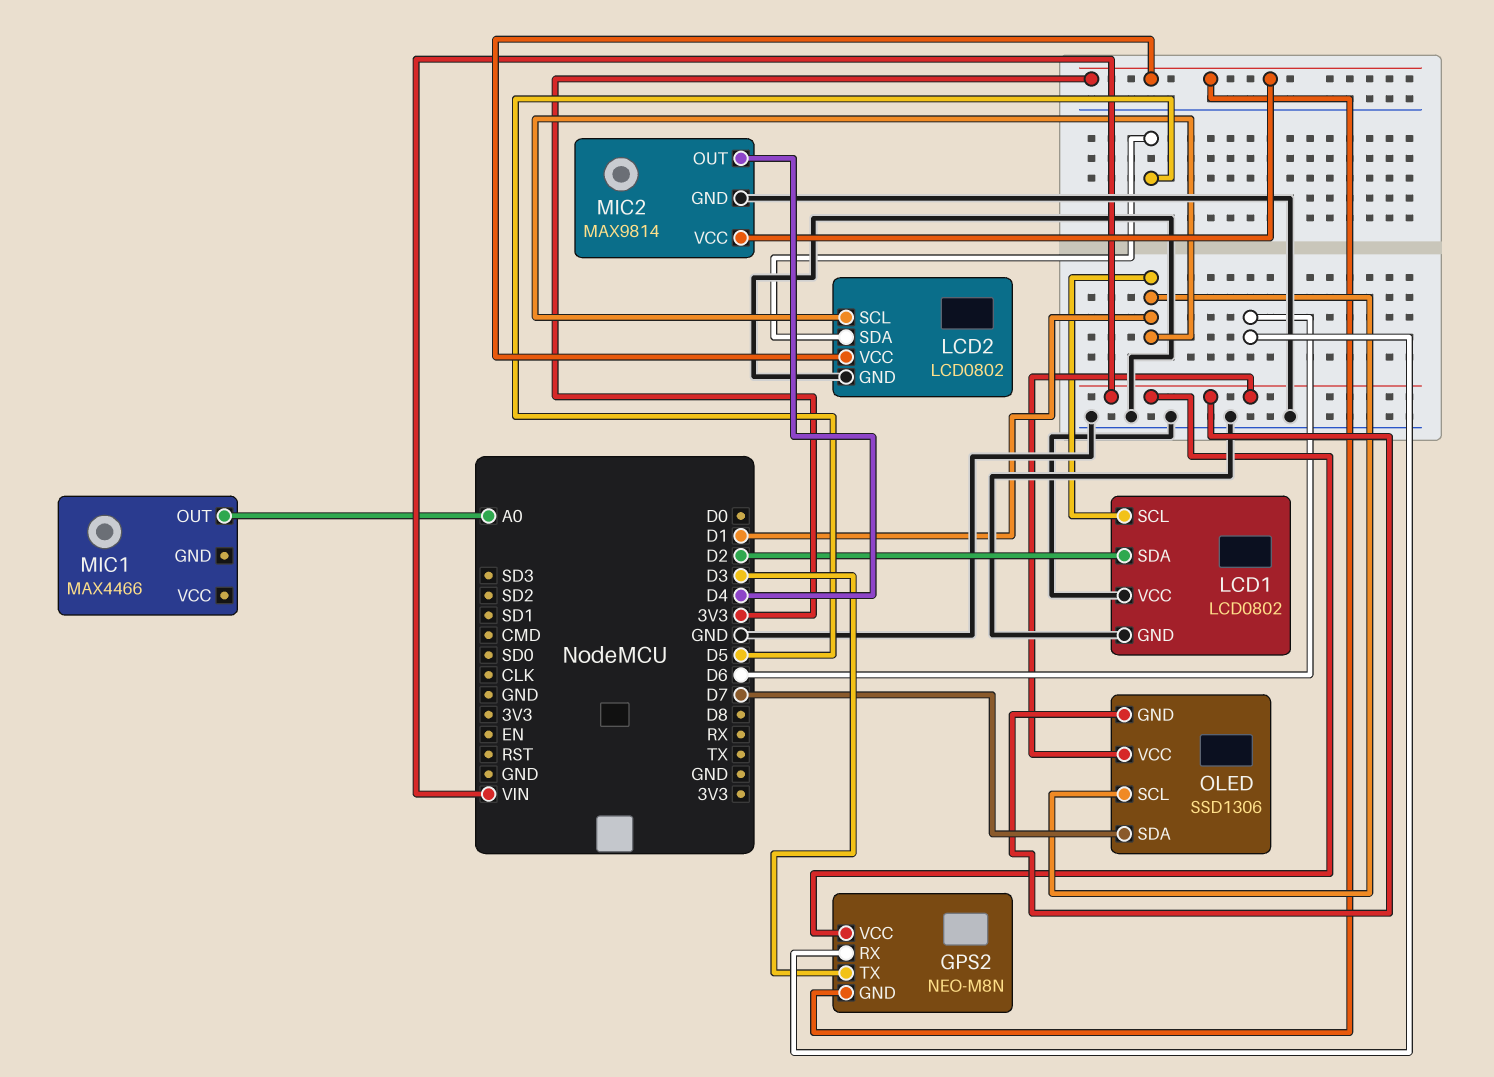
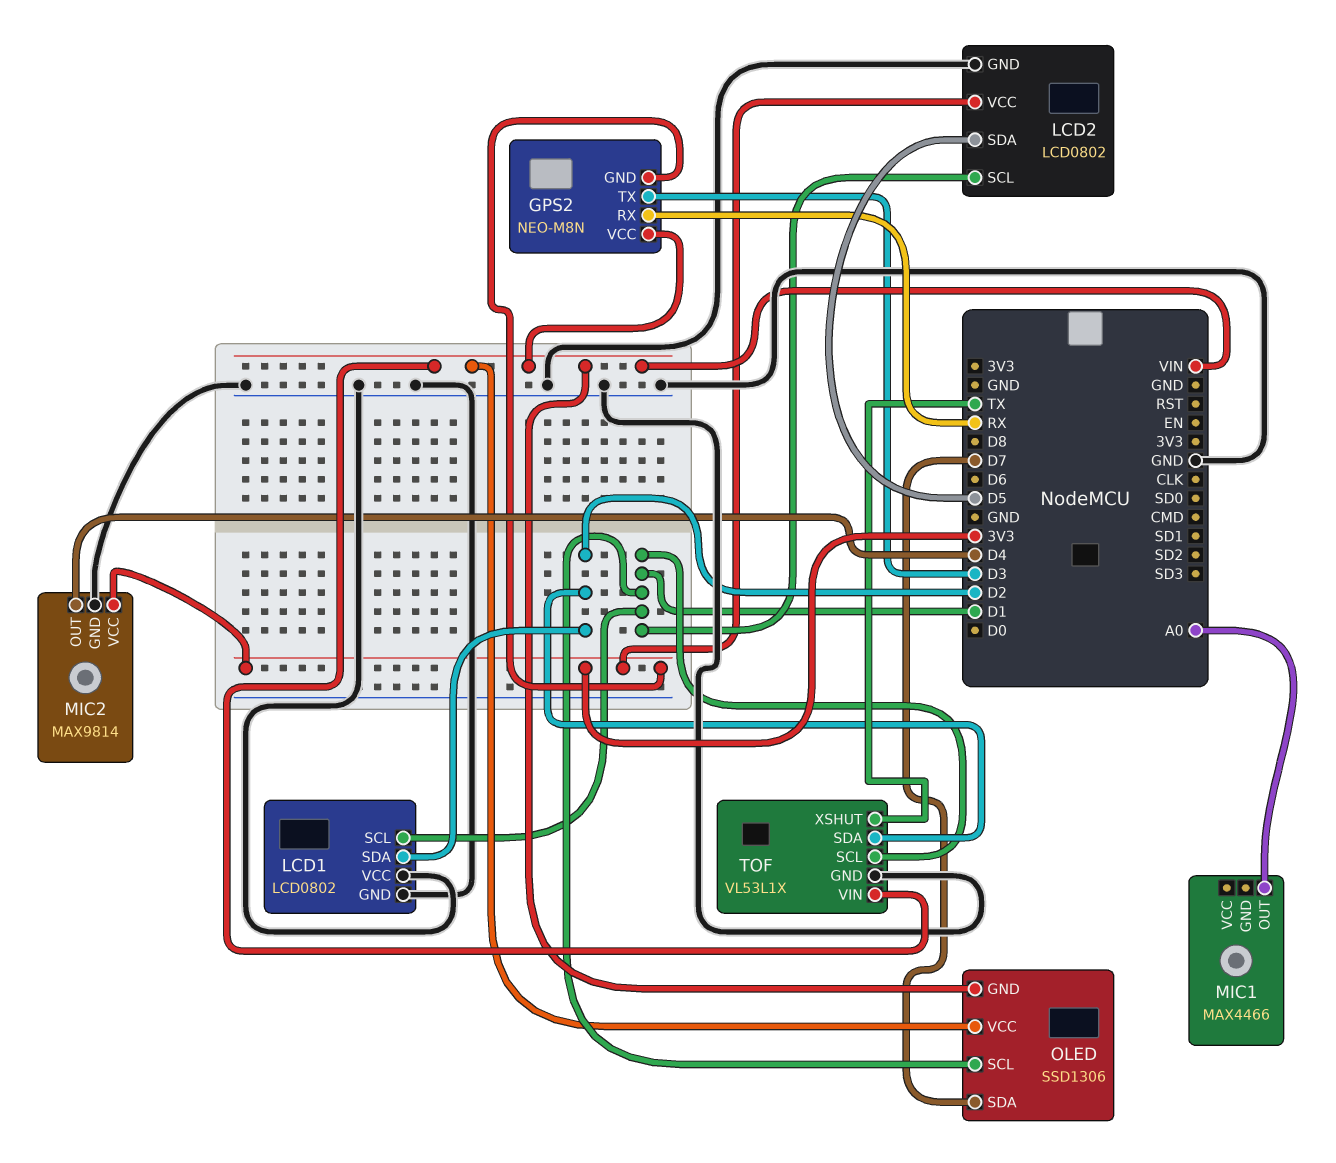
GPS2 pin RX: D6 -> RX
TOF: none -> VL53L1X
TOF pin GND: none -> GND
TOF pin SCL: none -> D1
TOF pin SDA: none -> D2
TOF pin VIN: none -> VIN
TOF pin XSHUT: none -> TX

